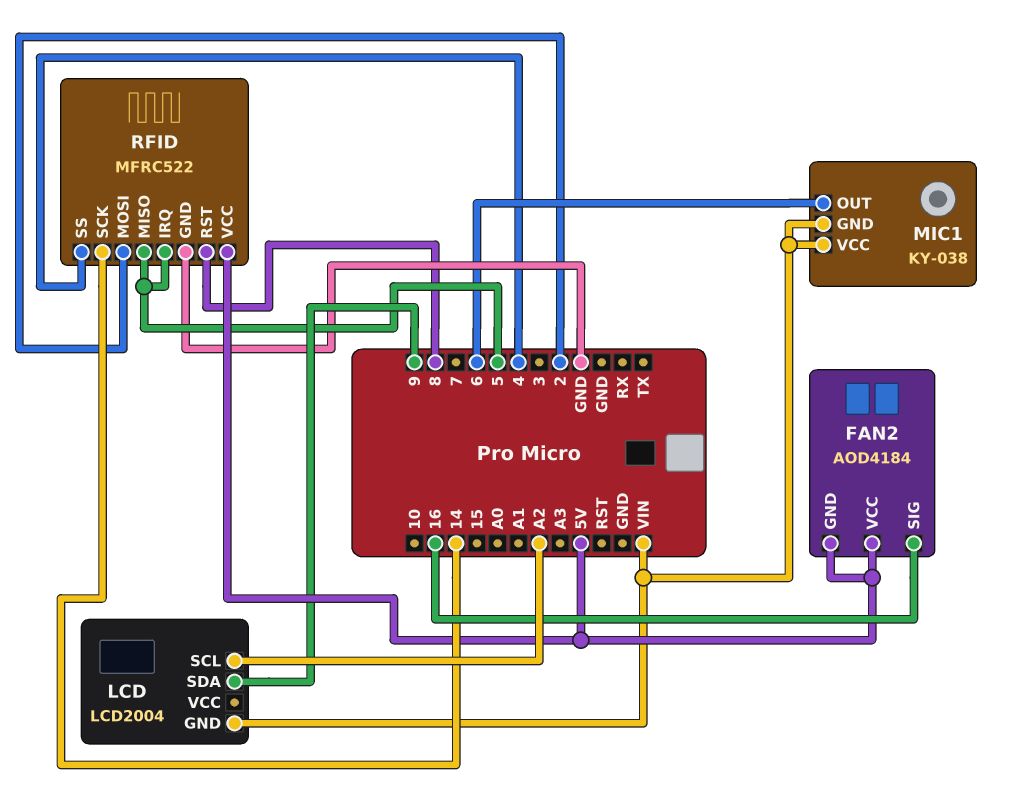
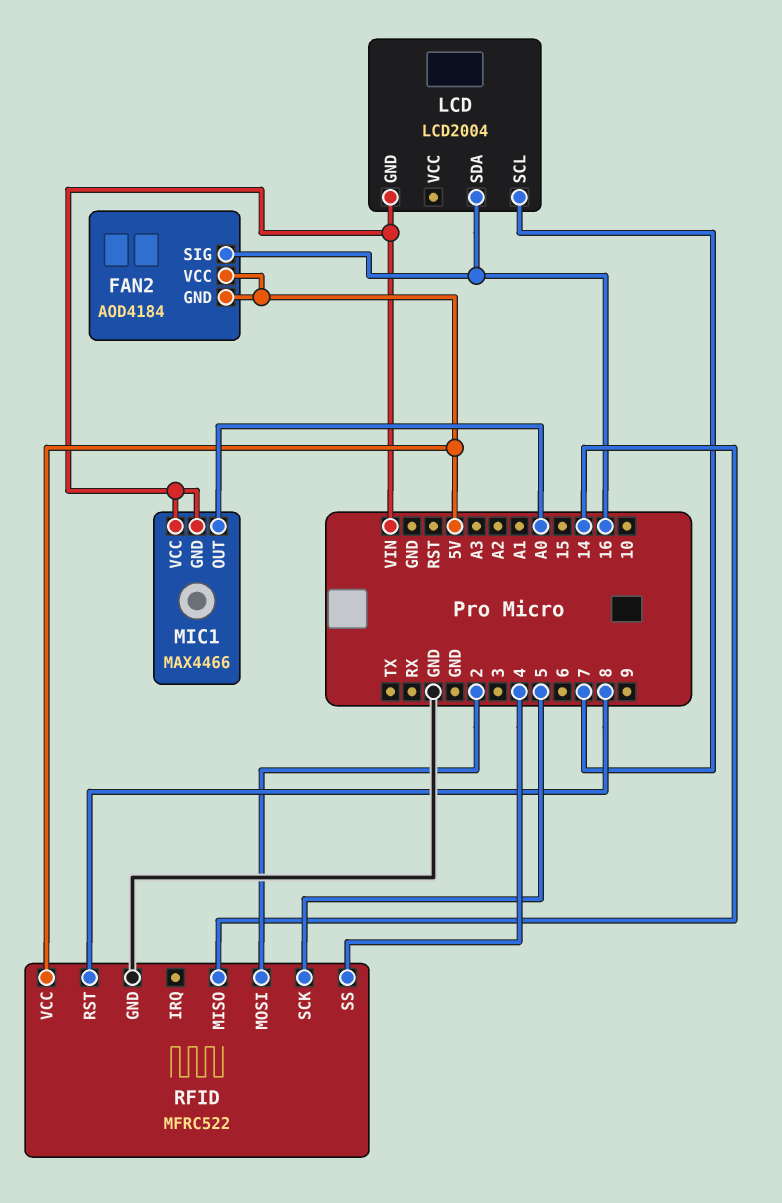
LCD pin SCL: A2 -> 7
LCD pin SDA: 9 -> 16
MIC1: KY-038 -> MAX4466
MIC1 pin OUT: 6 -> A0
RFID pin IRQ: 5 -> none
RFID pin MISO: 5 -> 14
RFID pin SCK: 14 -> 5

